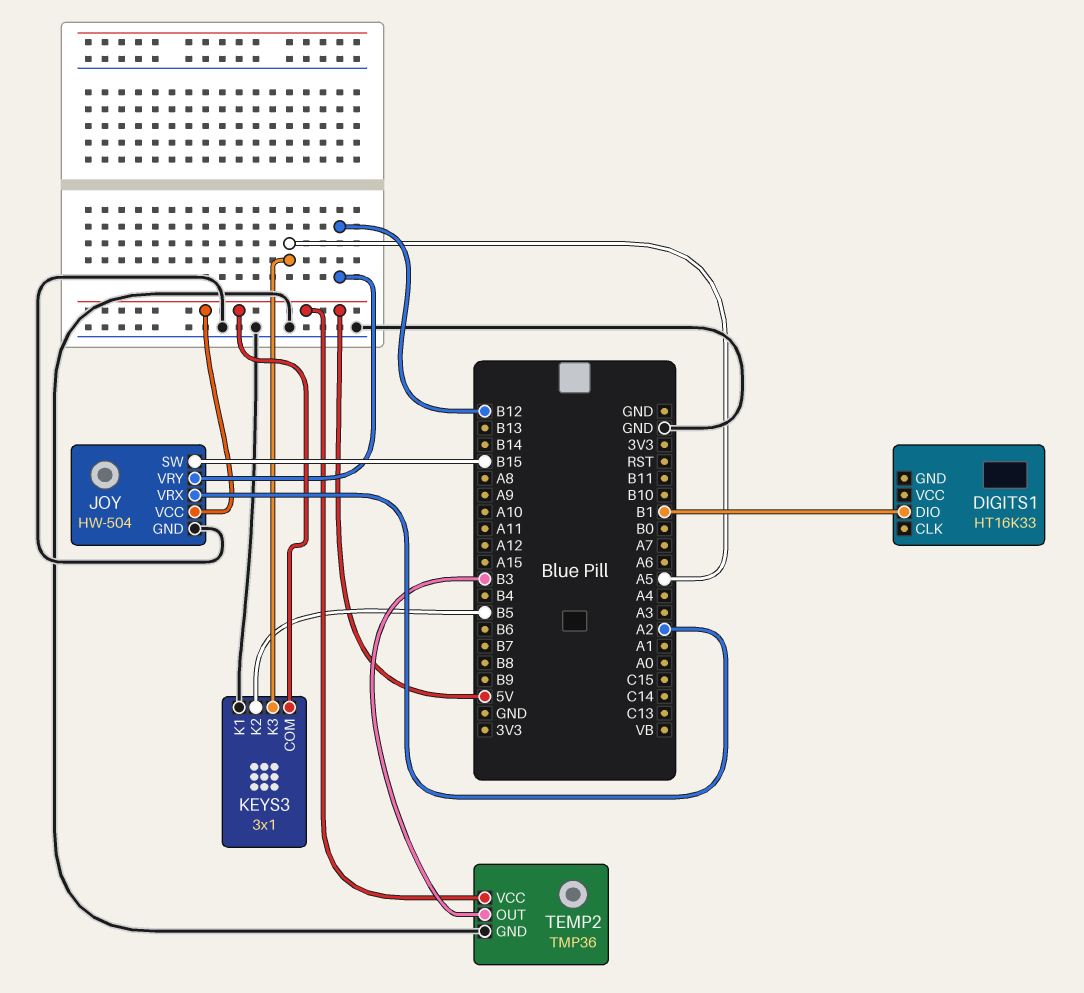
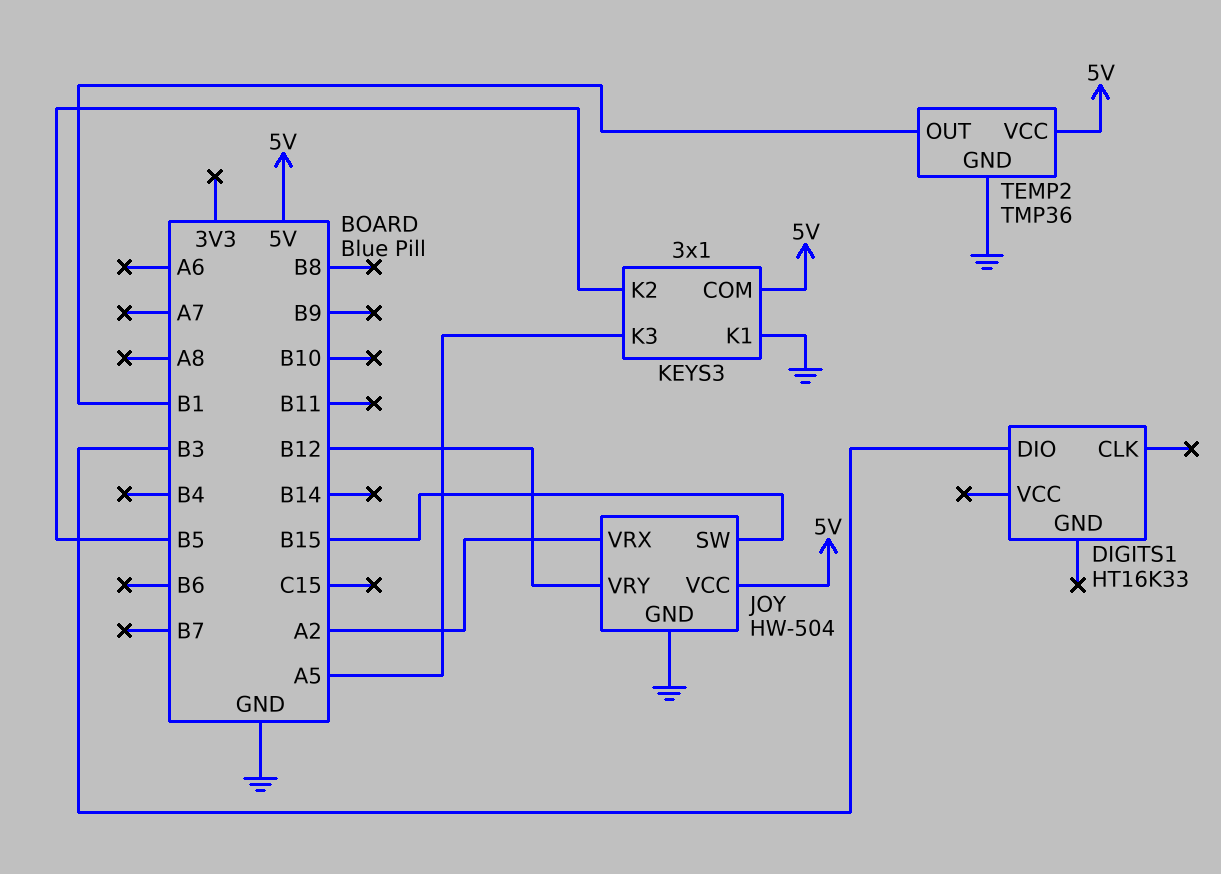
DIGITS1 pin DIO: B1 -> B3
TEMP2 pin OUT: B3 -> B1

